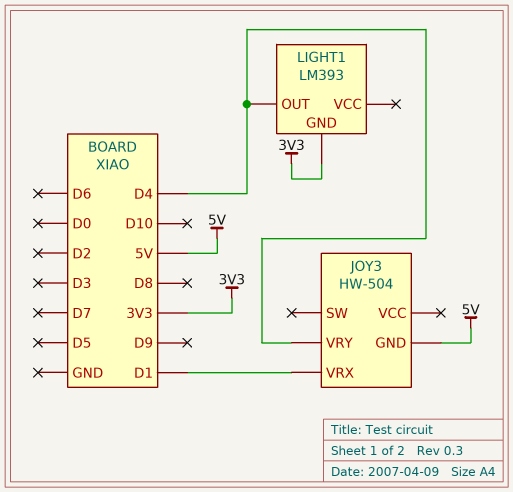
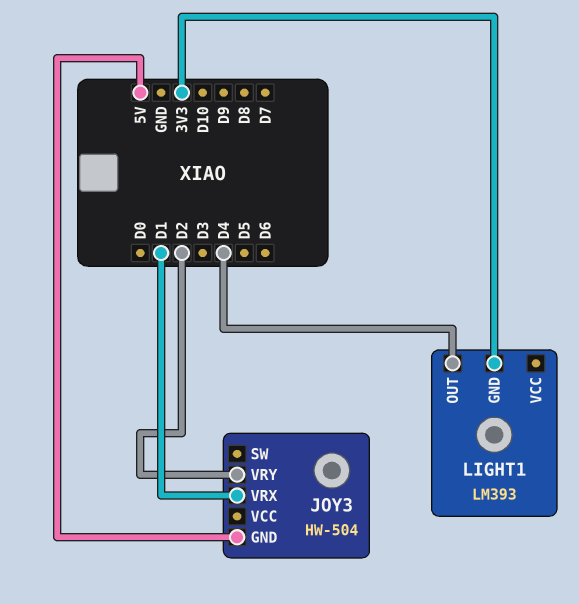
JOY3 pin VRY: D4 -> D2

